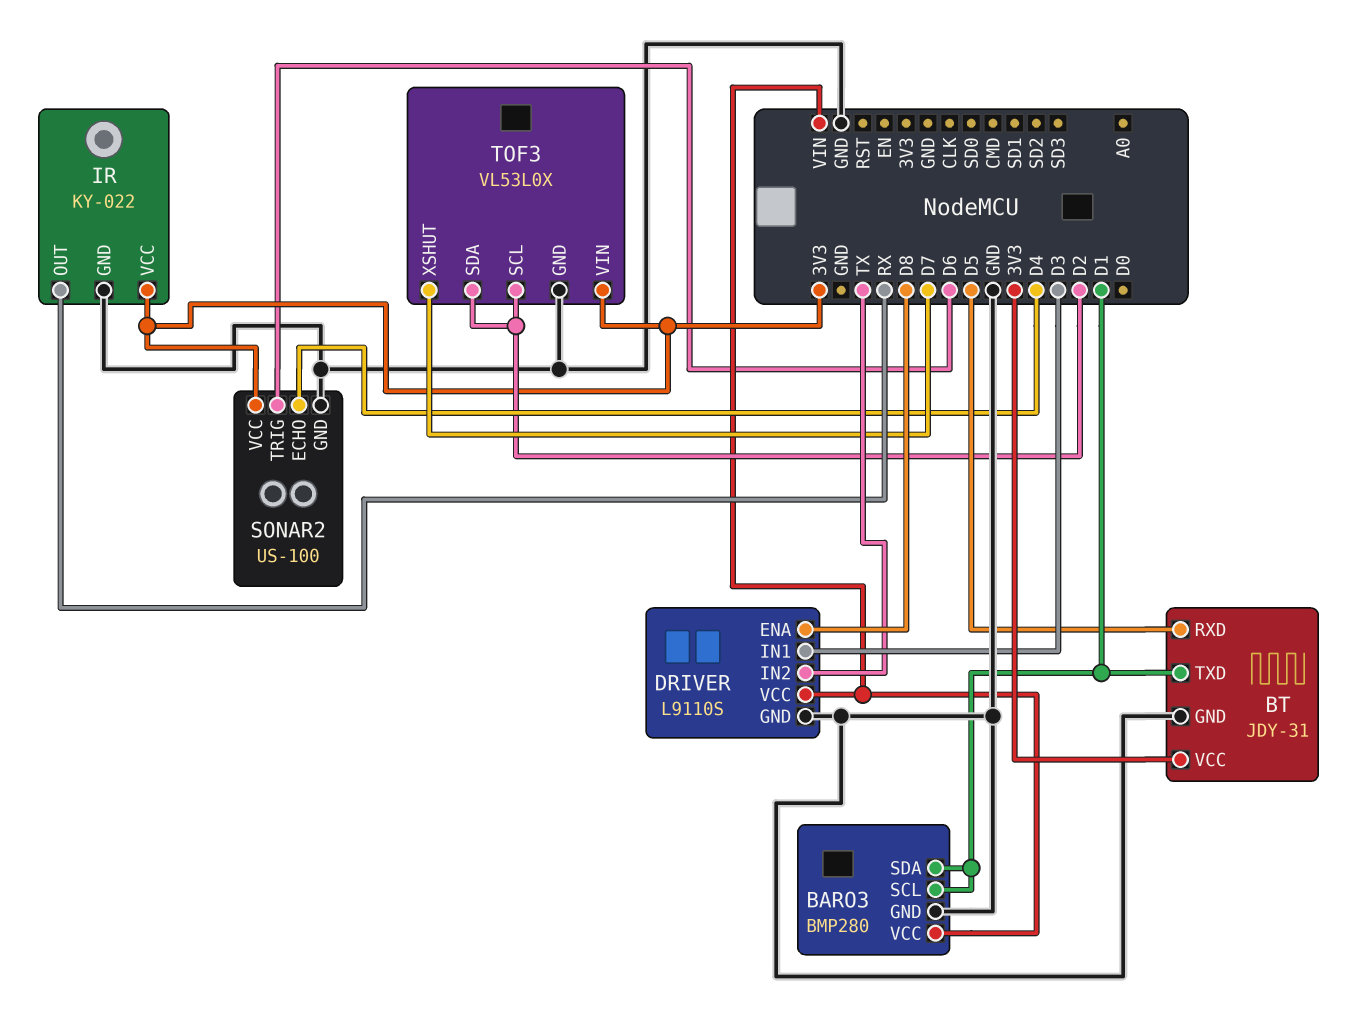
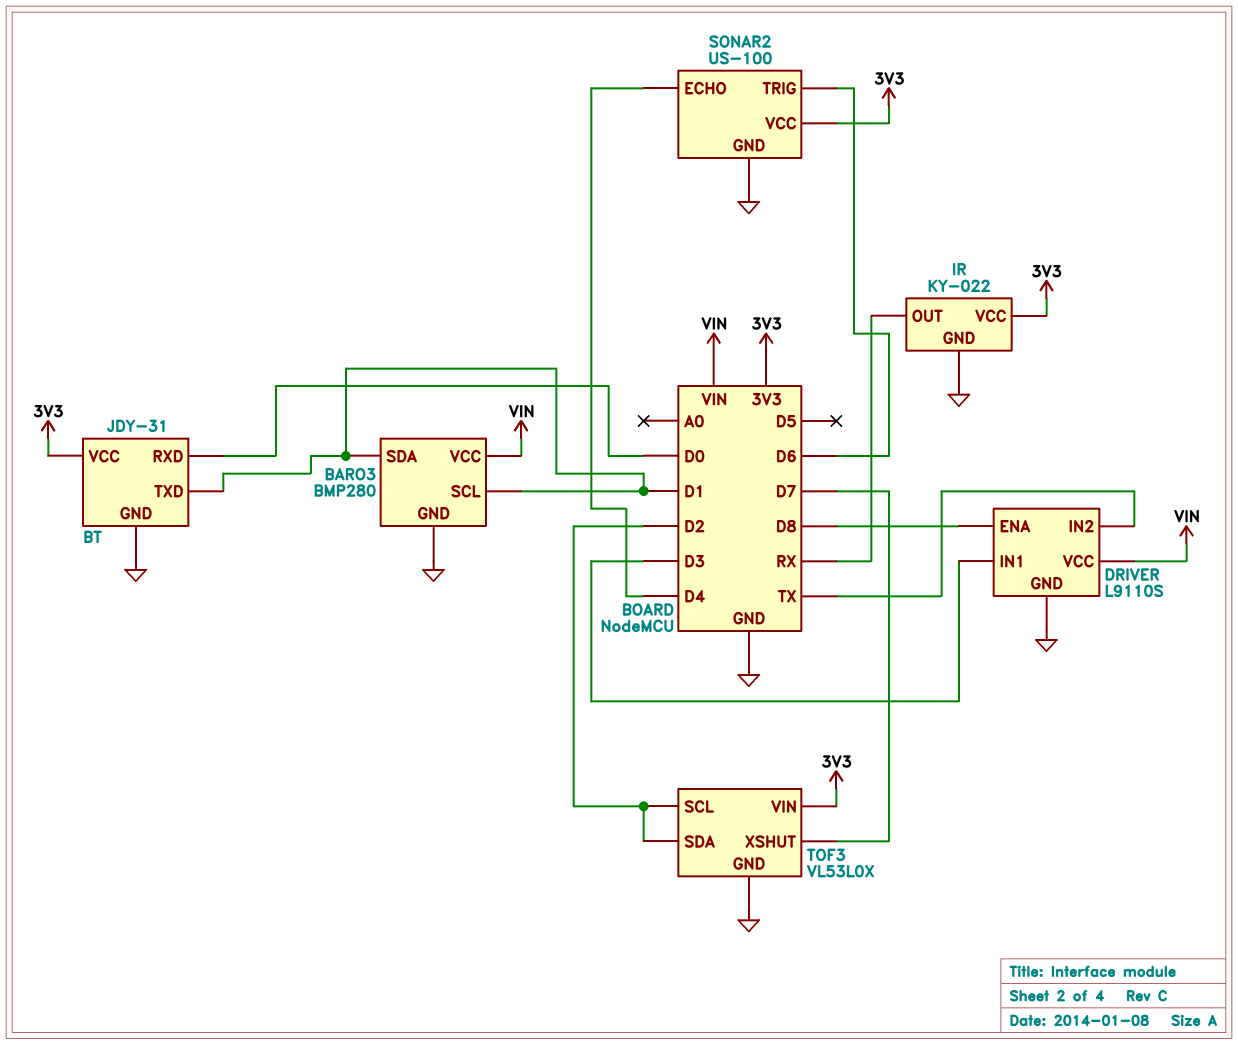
BT pin RXD: D5 -> D0

